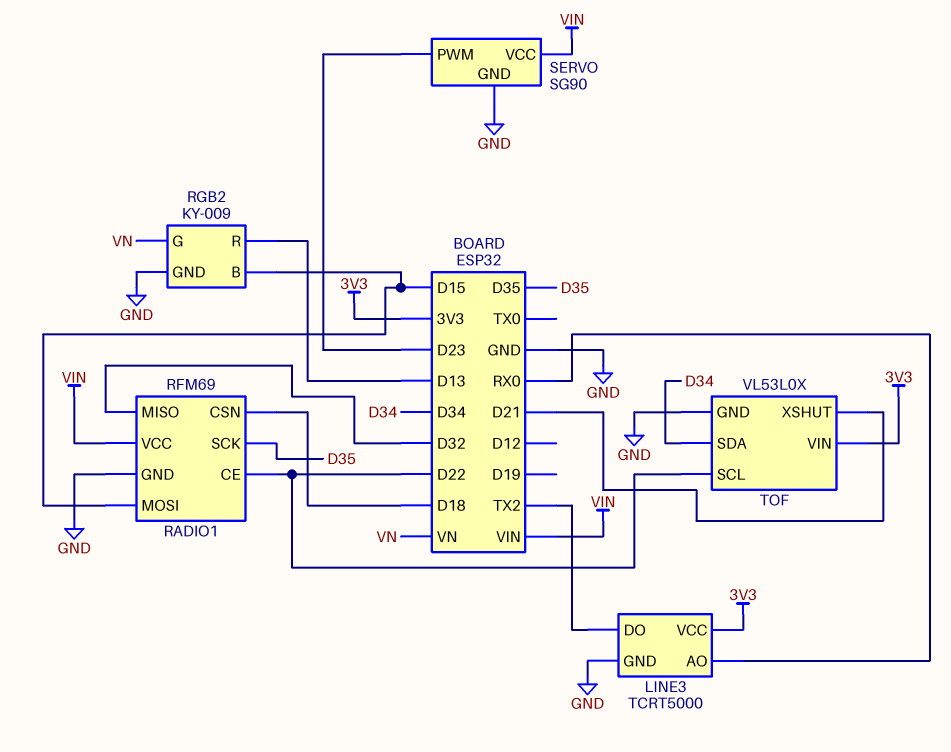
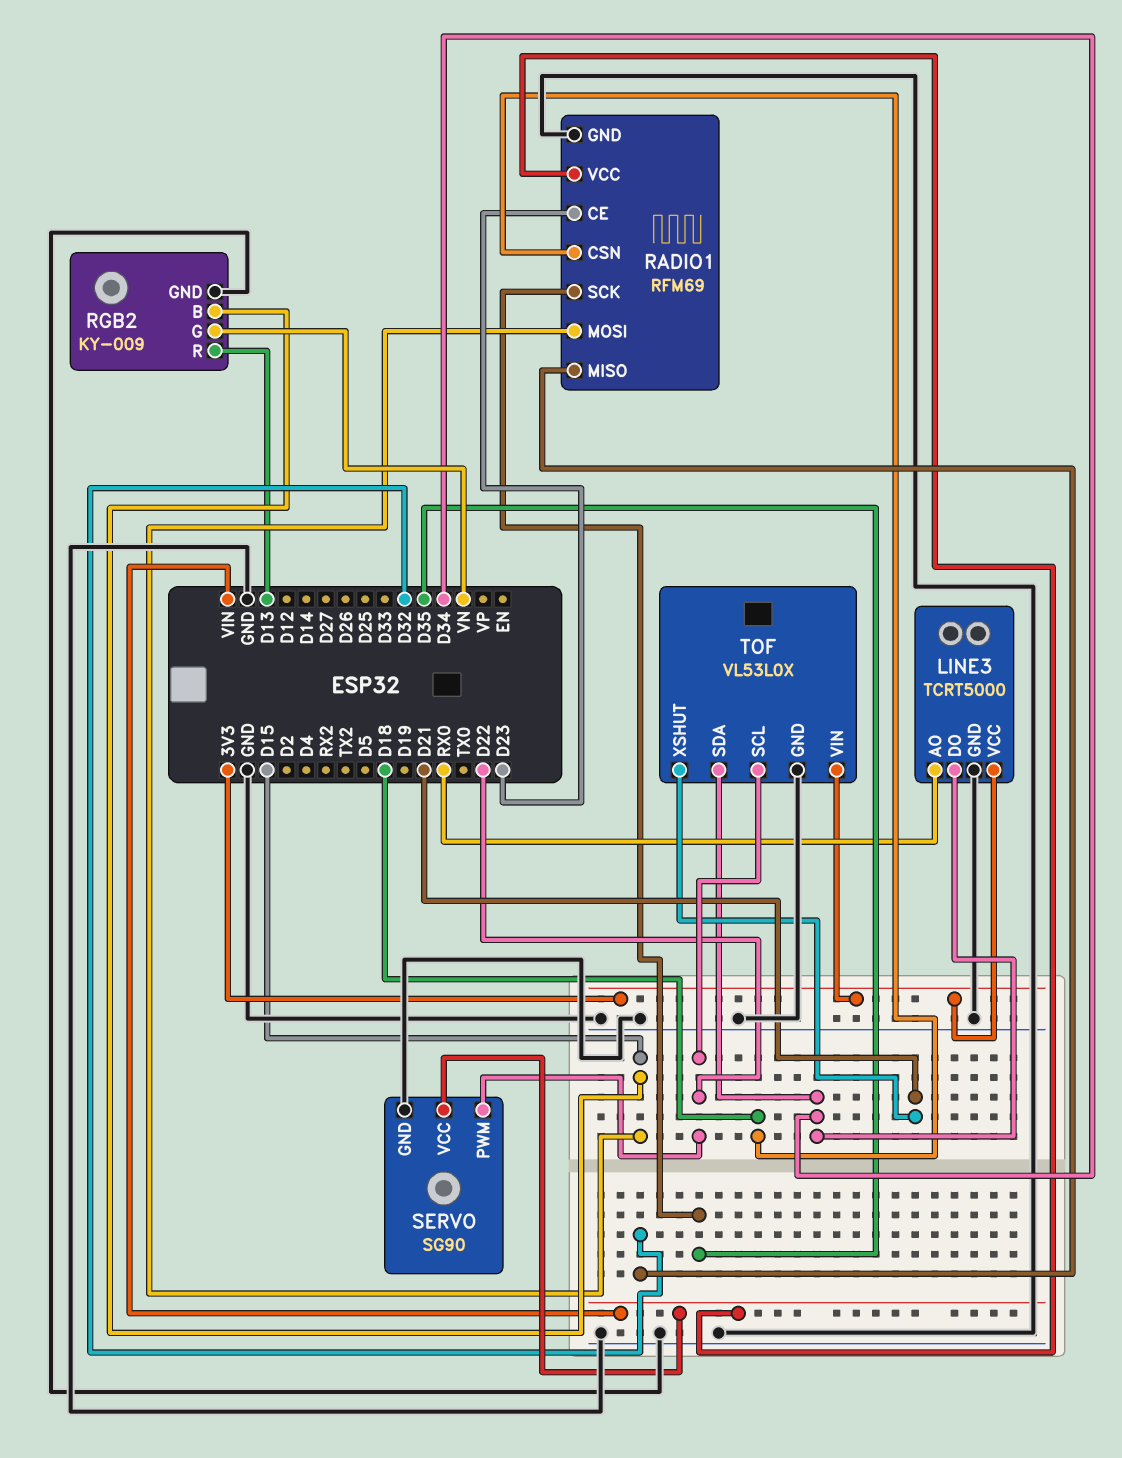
LINE3 pin DO: TX2 -> D34
RADIO1 pin CE: D22 -> D23
SERVO pin PWM: D23 -> D22

